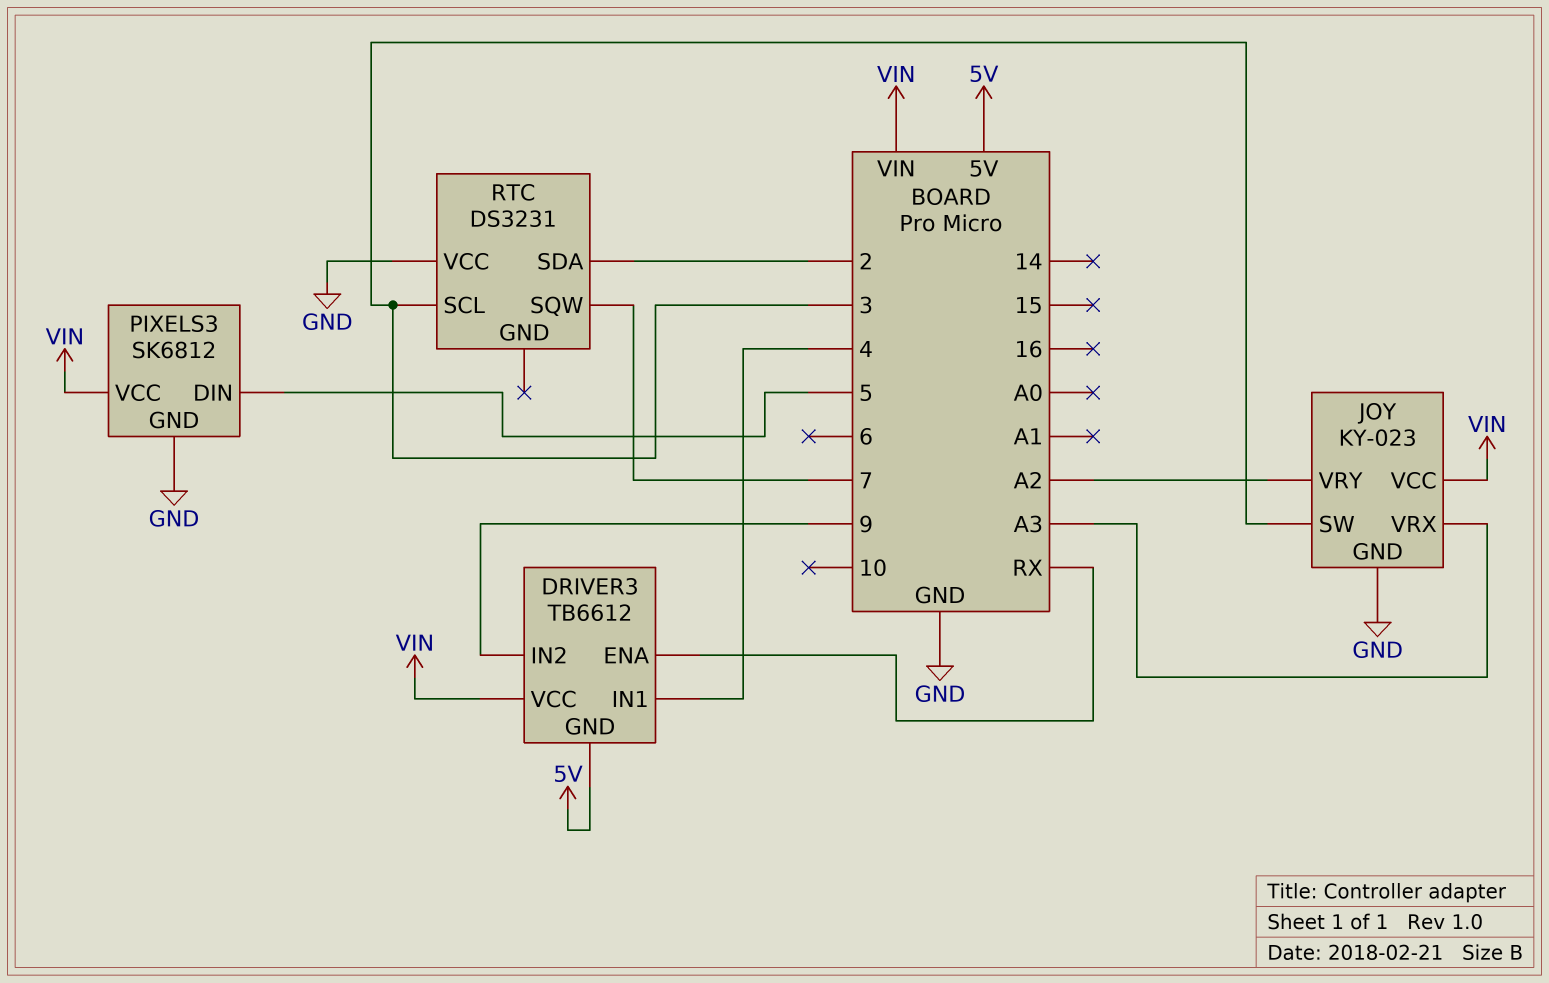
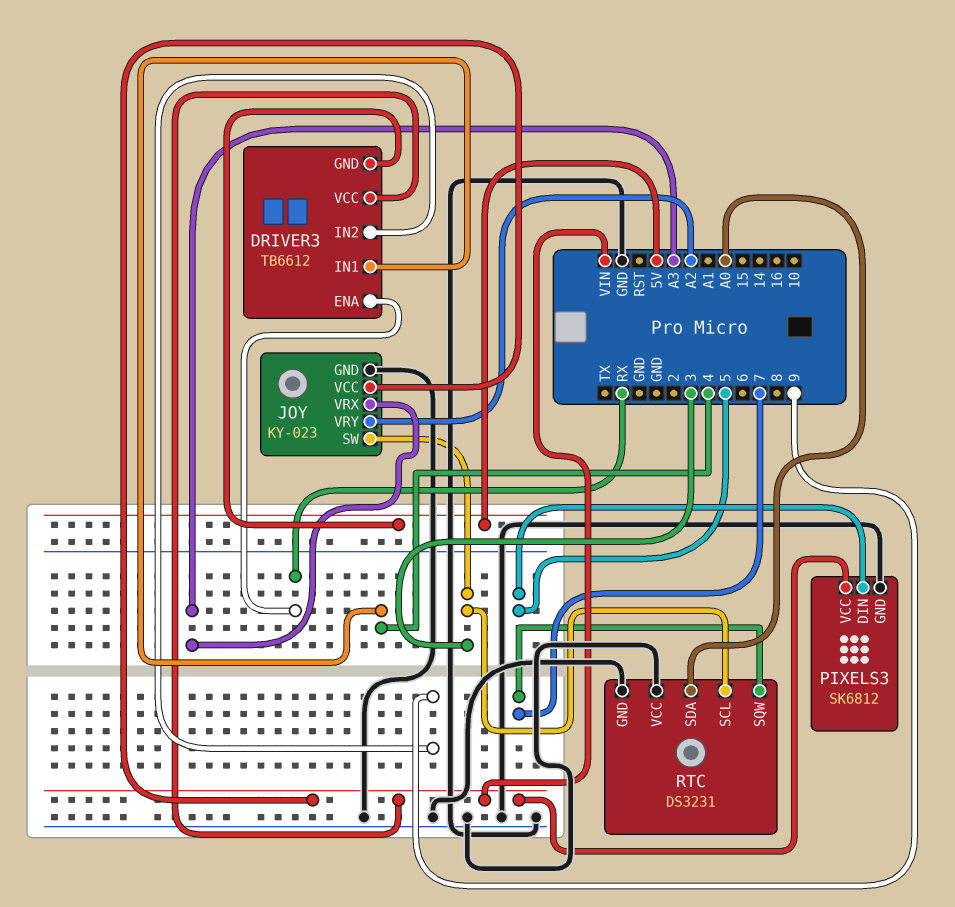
RTC pin GND: none -> GND
RTC pin SDA: 2 -> A0

